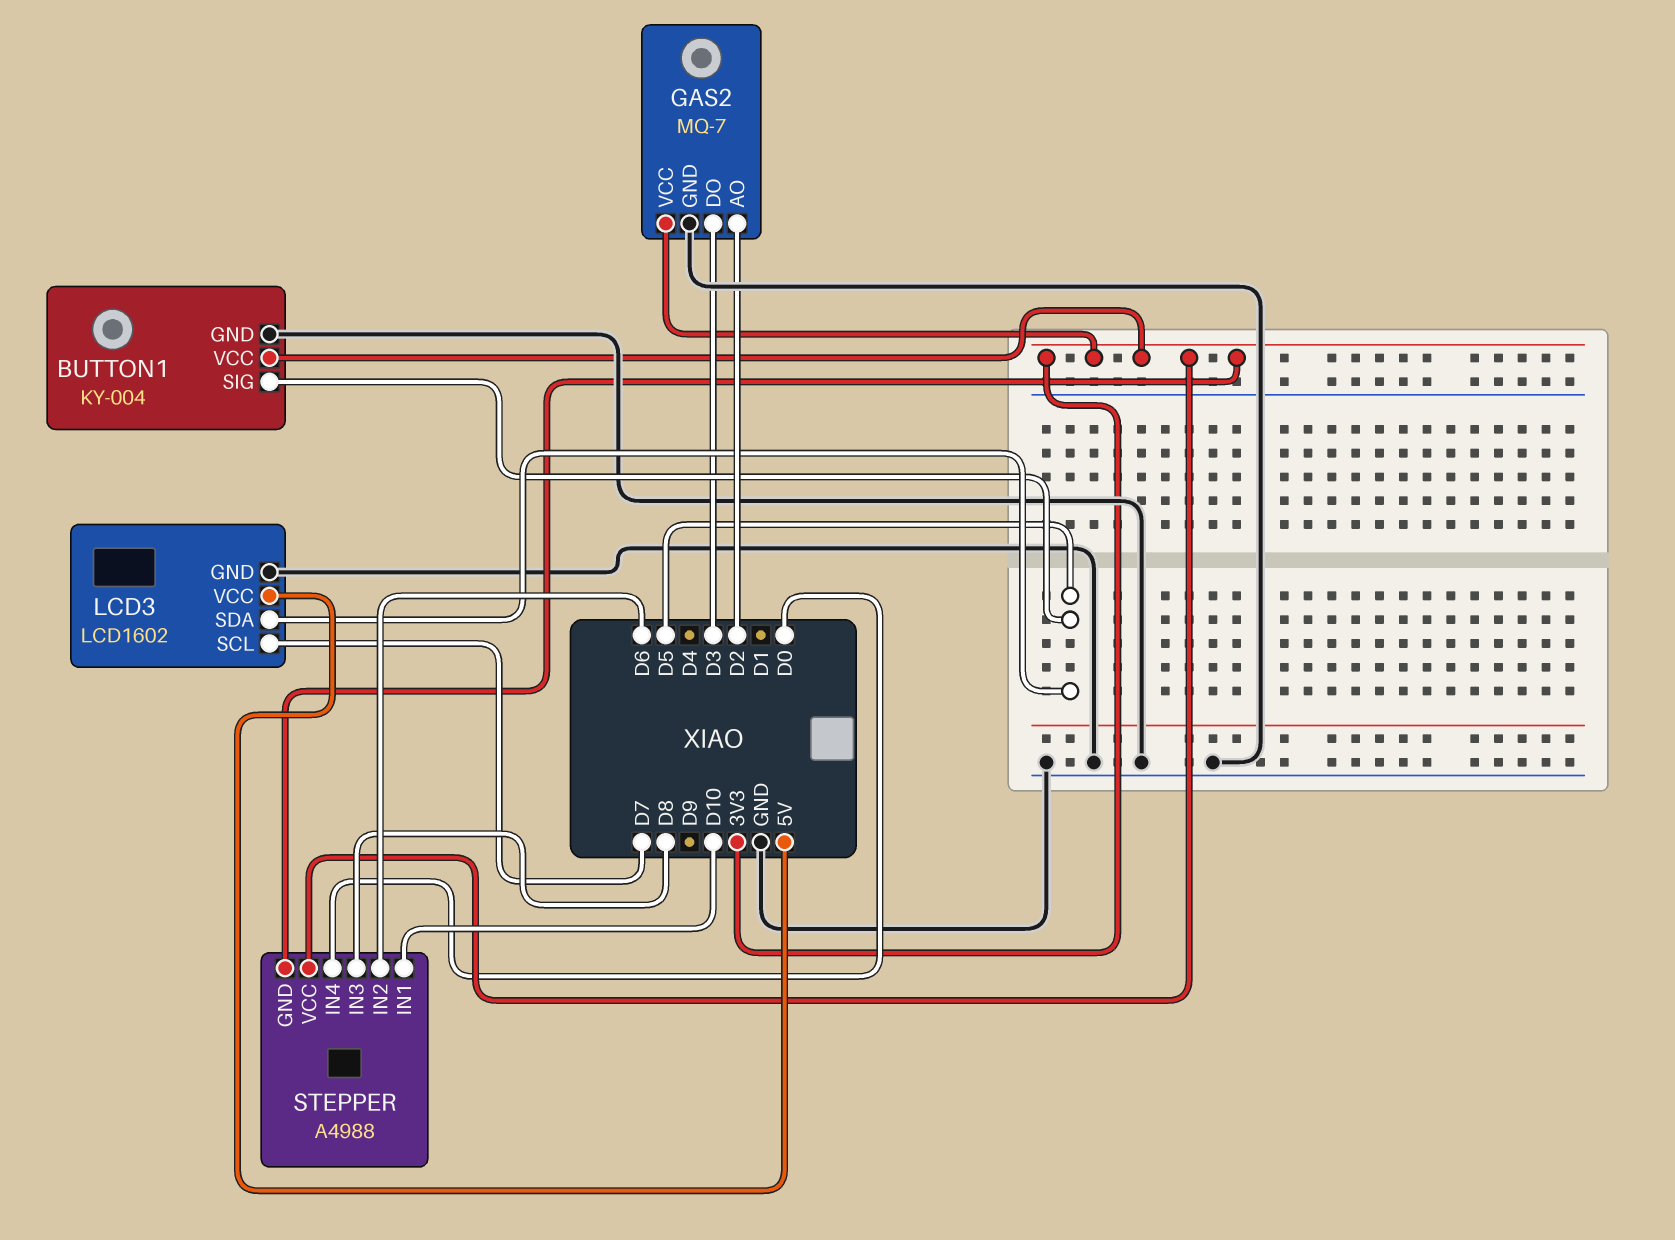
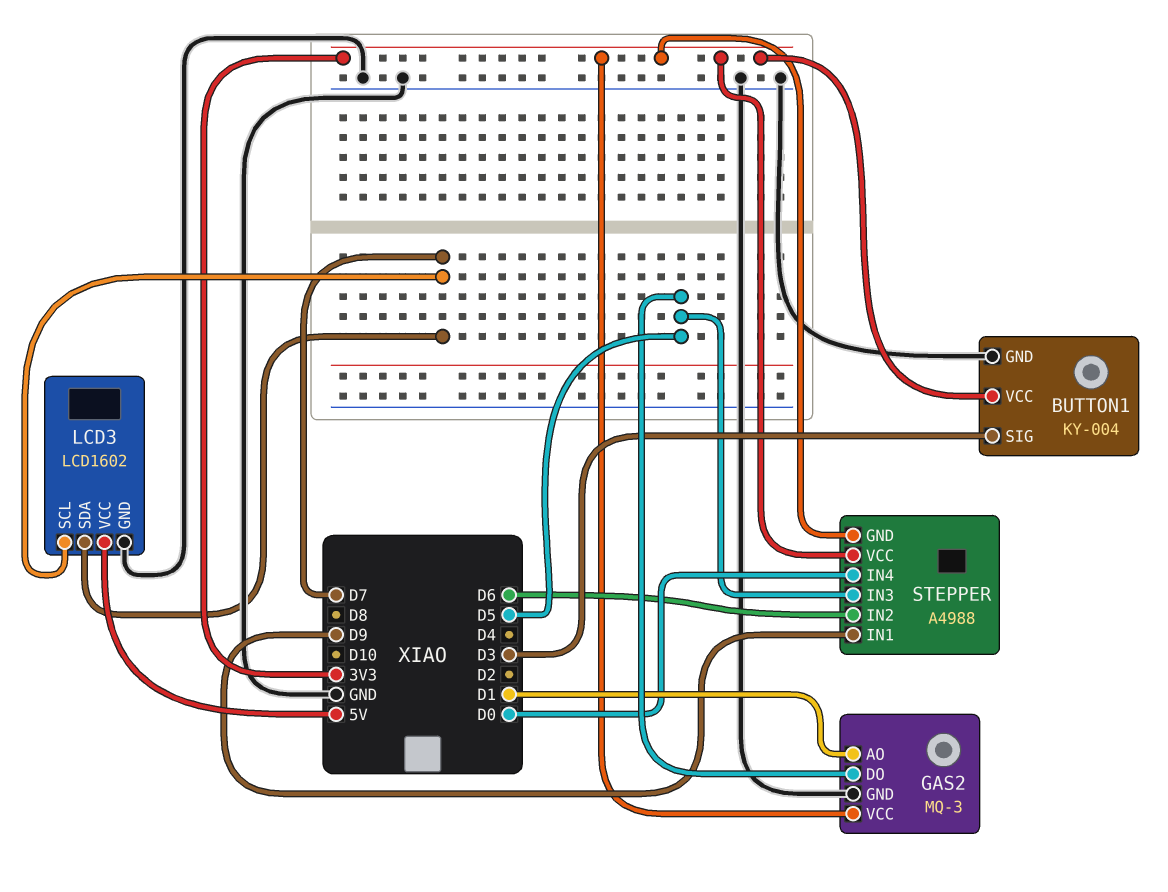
BUTTON1 pin SIG: D5 -> D3
GAS2: MQ-7 -> MQ-3
GAS2 pin AO: D2 -> D1
GAS2 pin DO: D3 -> D5
LCD3 pin SDA: D5 -> D7
STEPPER pin IN1: D10 -> D9
STEPPER pin IN3: D8 -> D5

